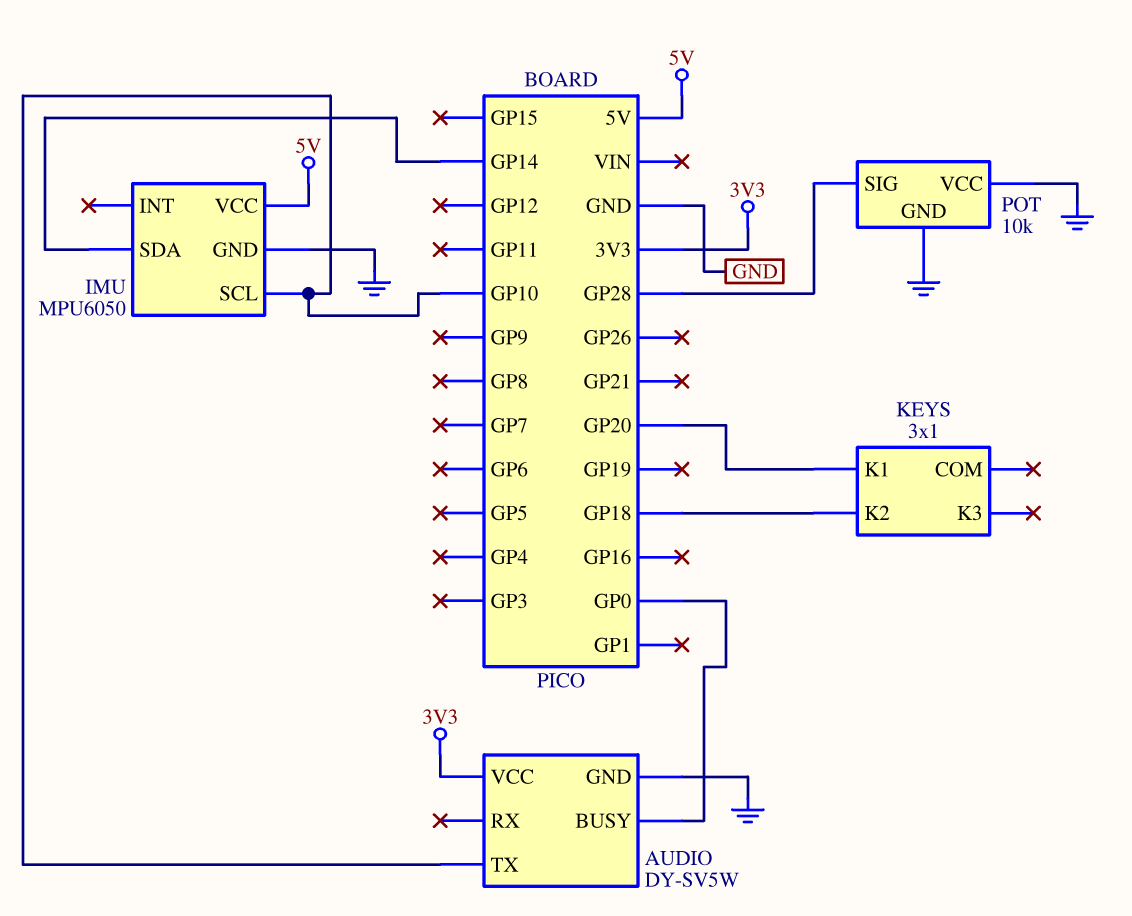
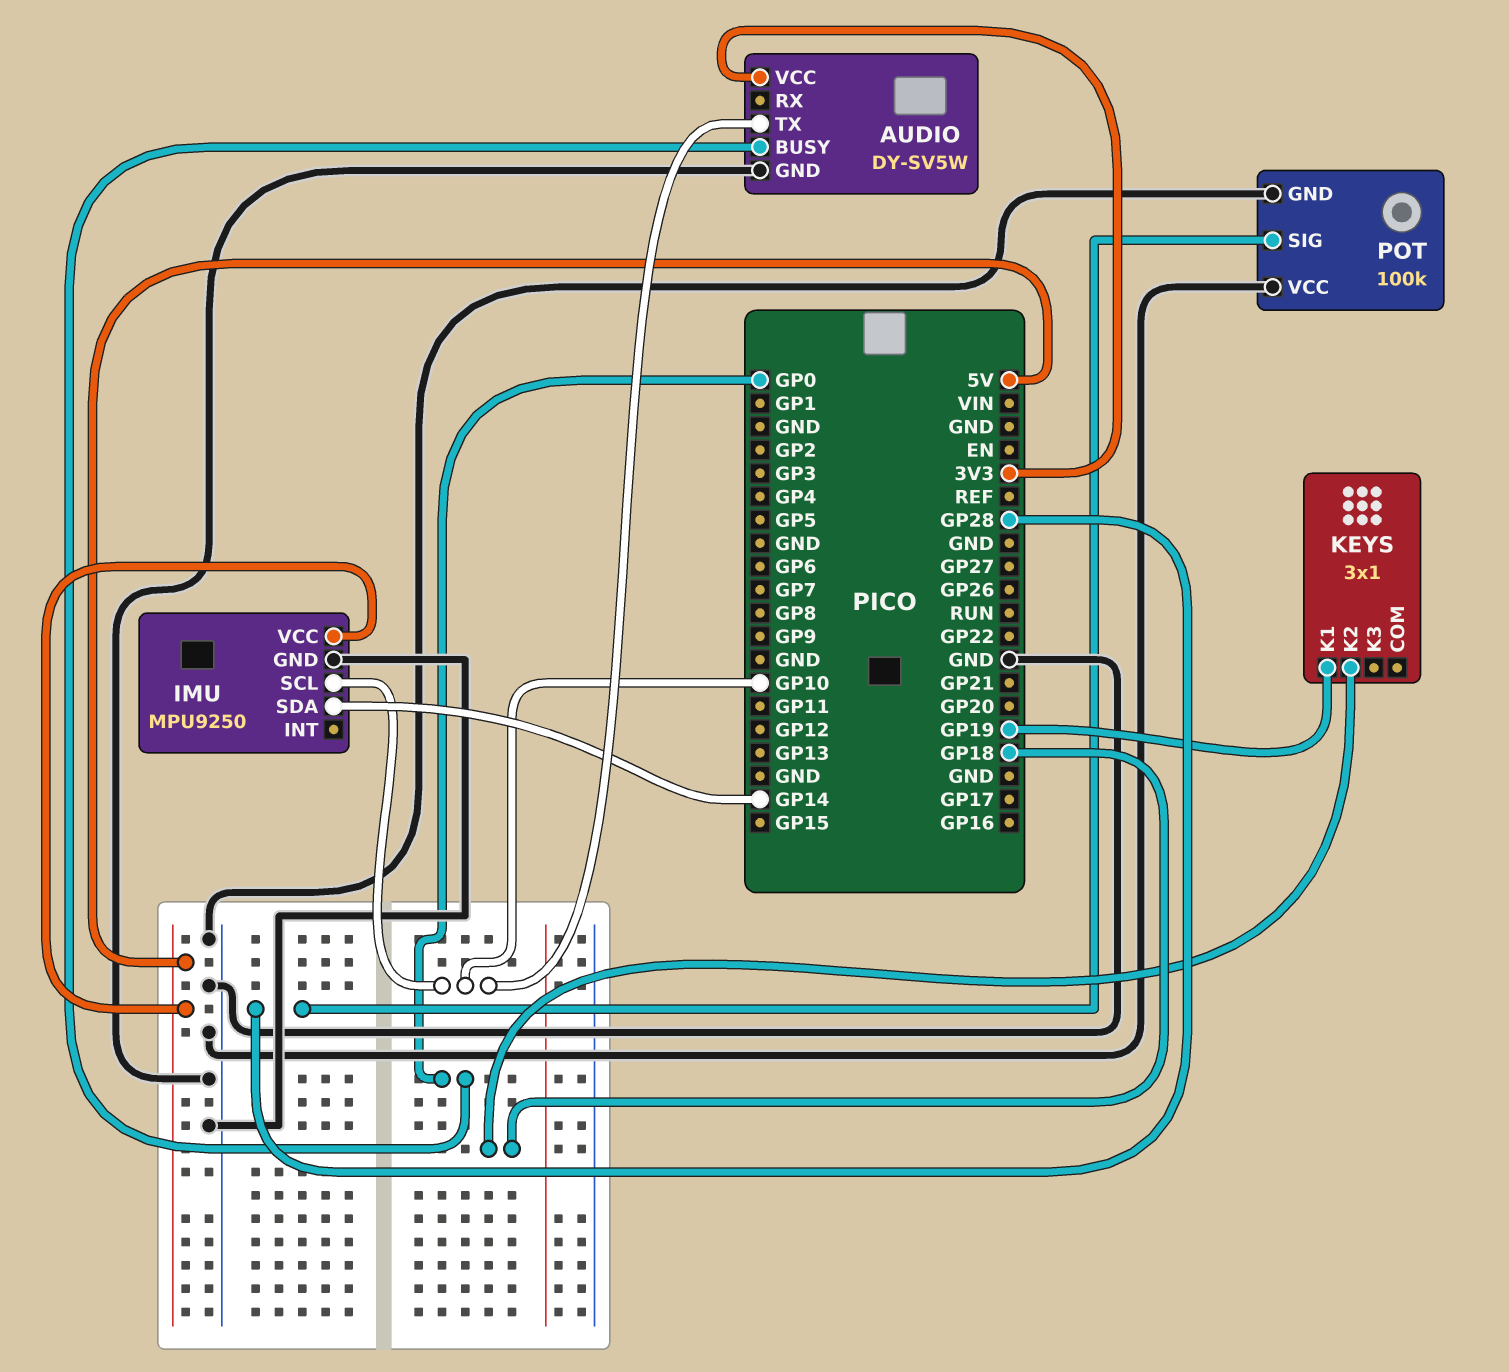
IMU: MPU6050 -> MPU9250
KEYS pin K1: GP20 -> GP19
POT: 10k -> 100k

